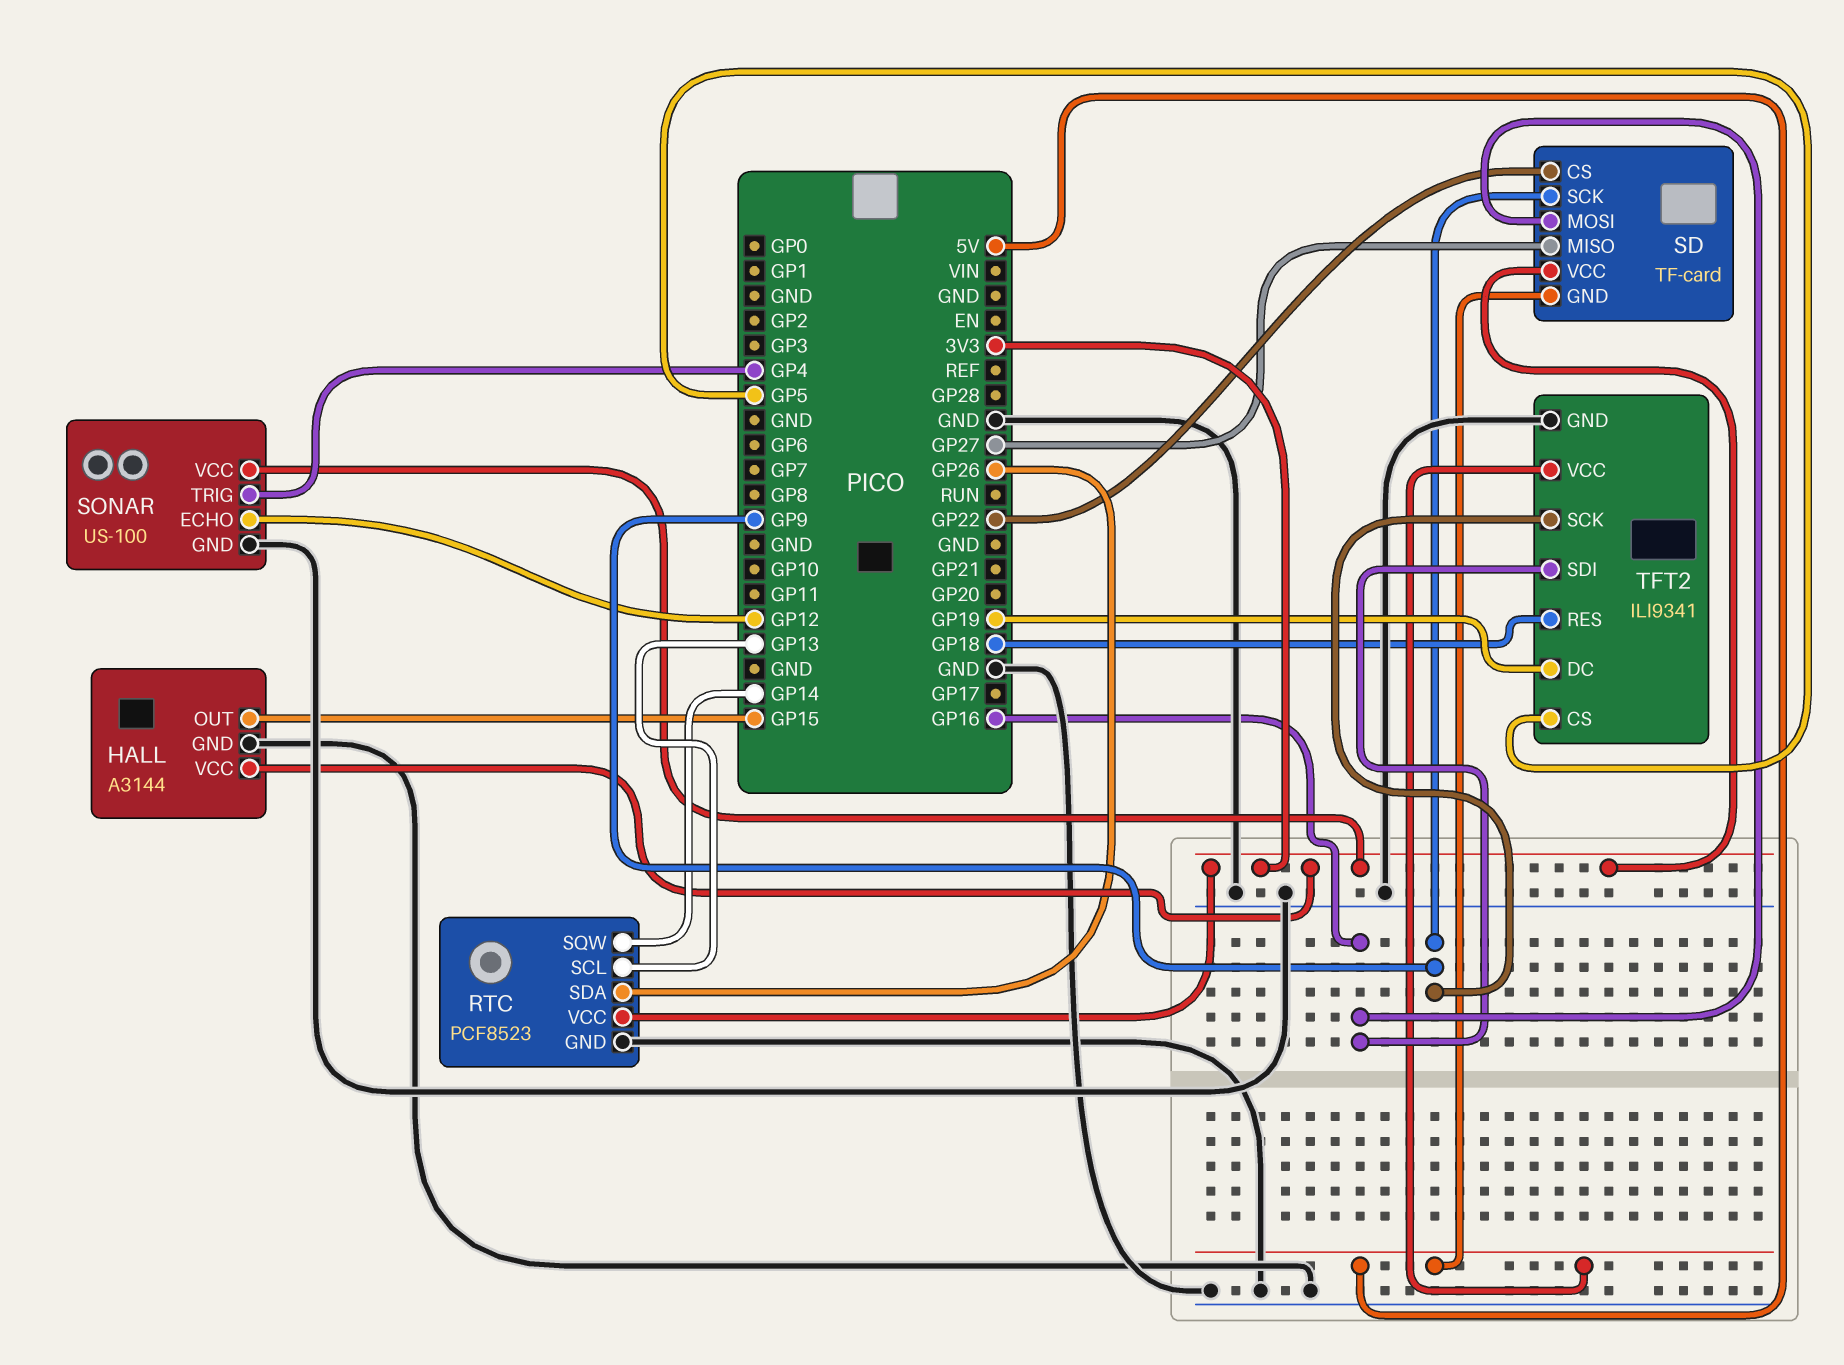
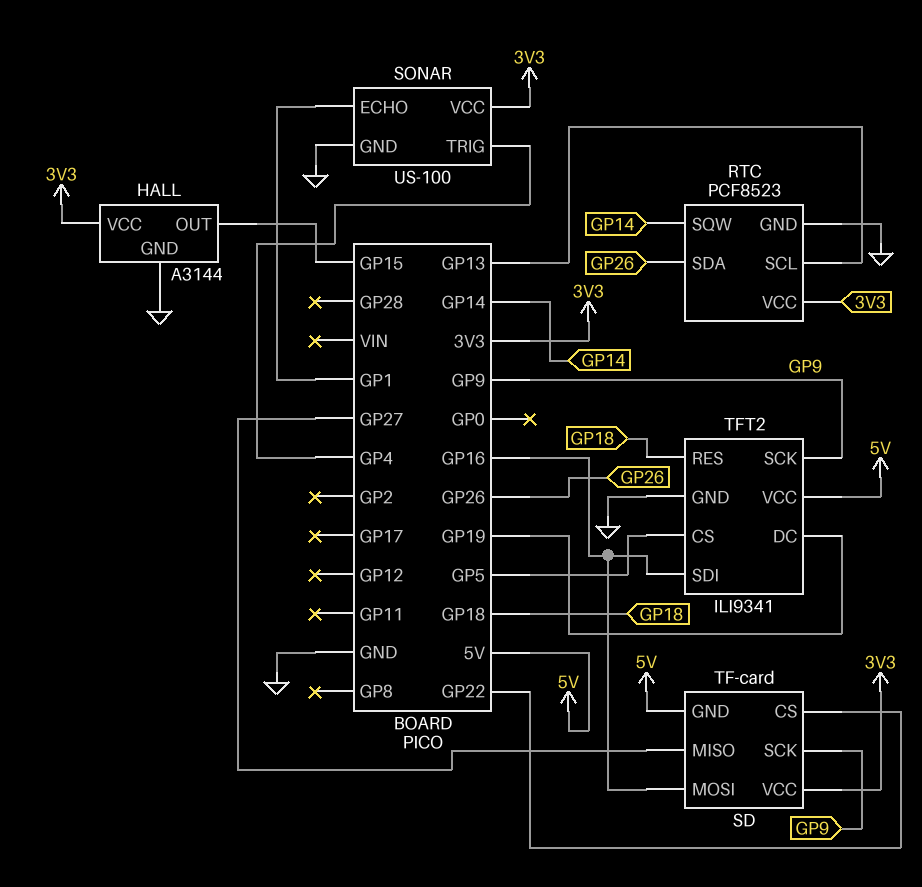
SONAR pin ECHO: GP12 -> GP1

